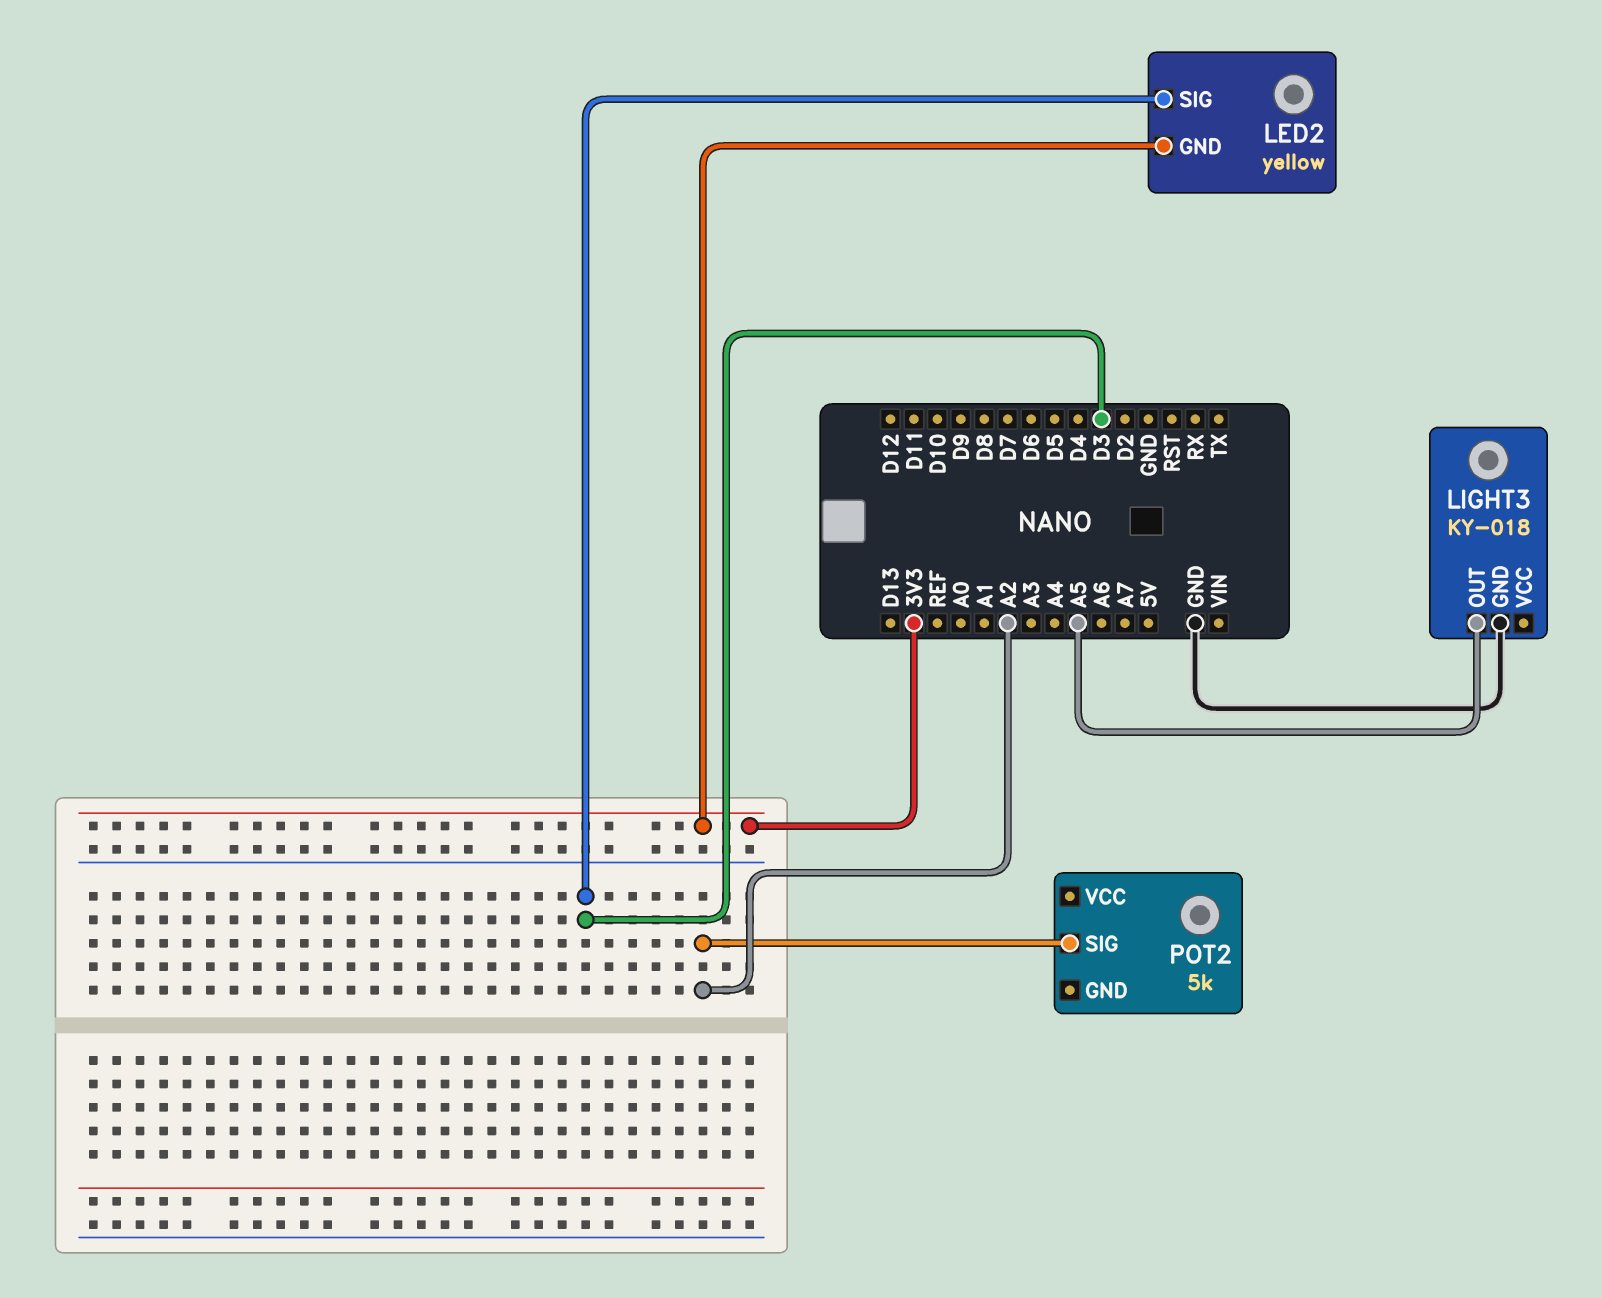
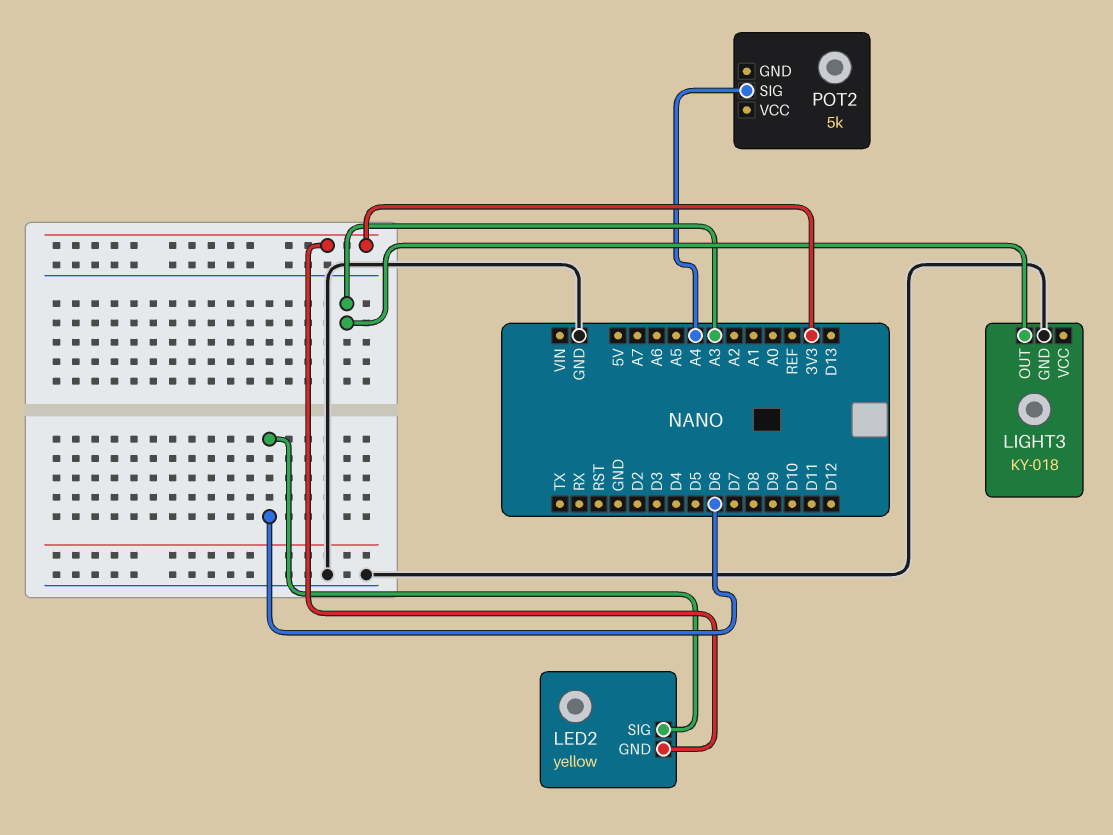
LED2 pin SIG: D3 -> D6
LIGHT3 pin OUT: A5 -> A3
POT2 pin SIG: A2 -> A4

